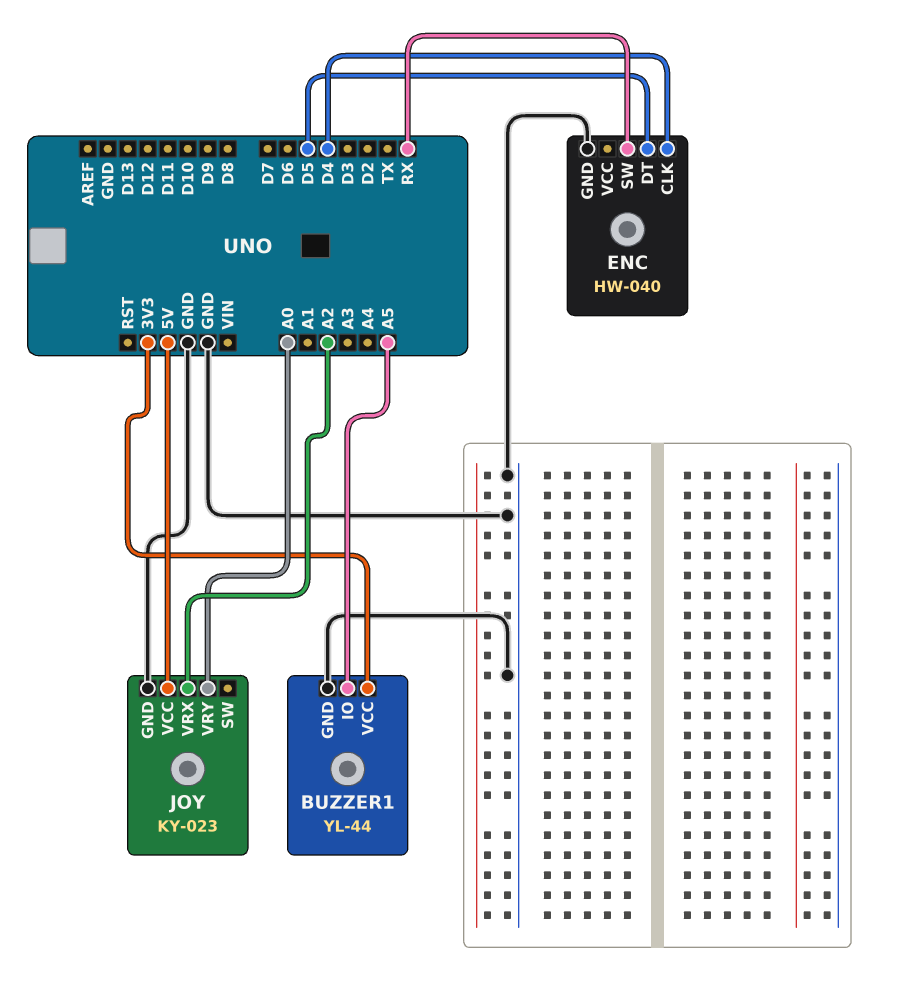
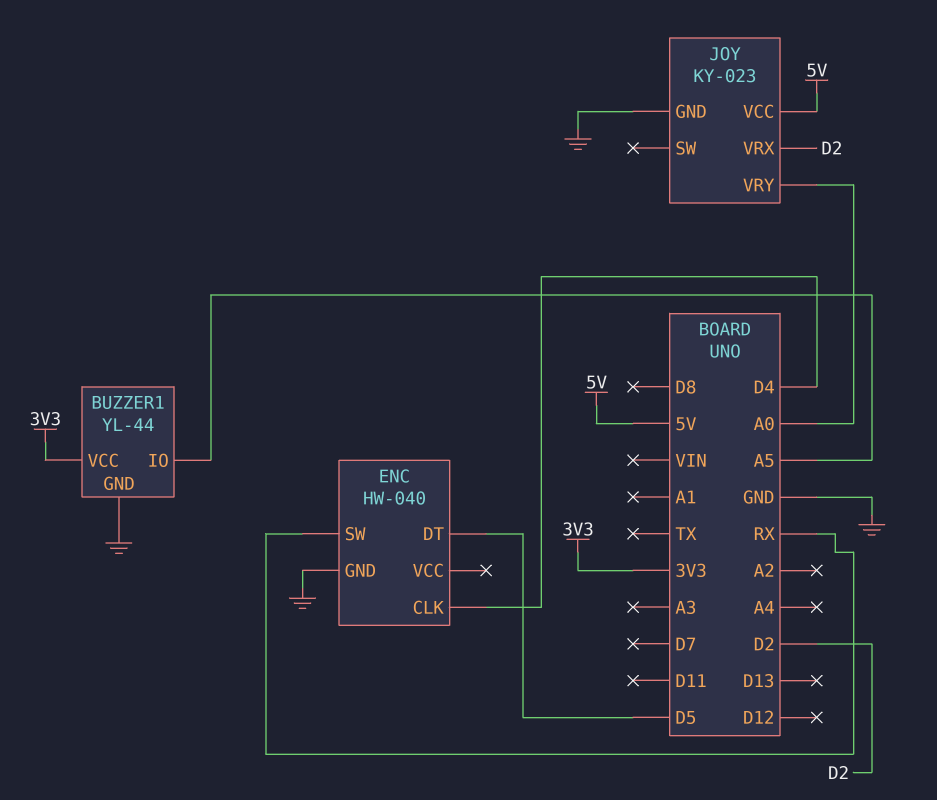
JOY pin VRX: A2 -> D2

